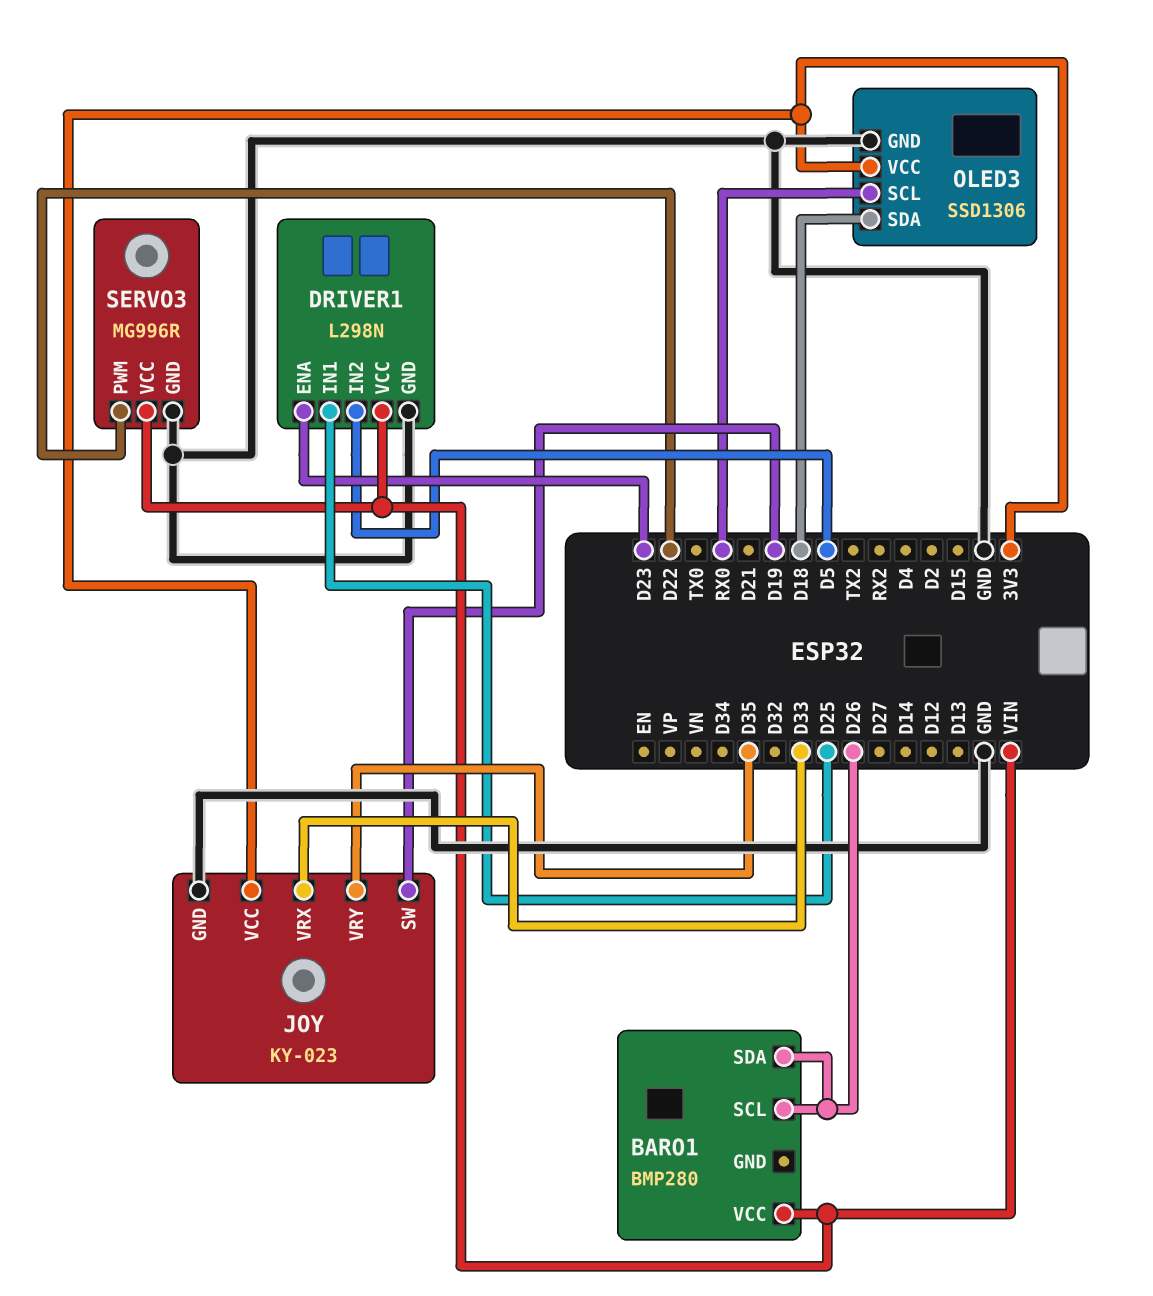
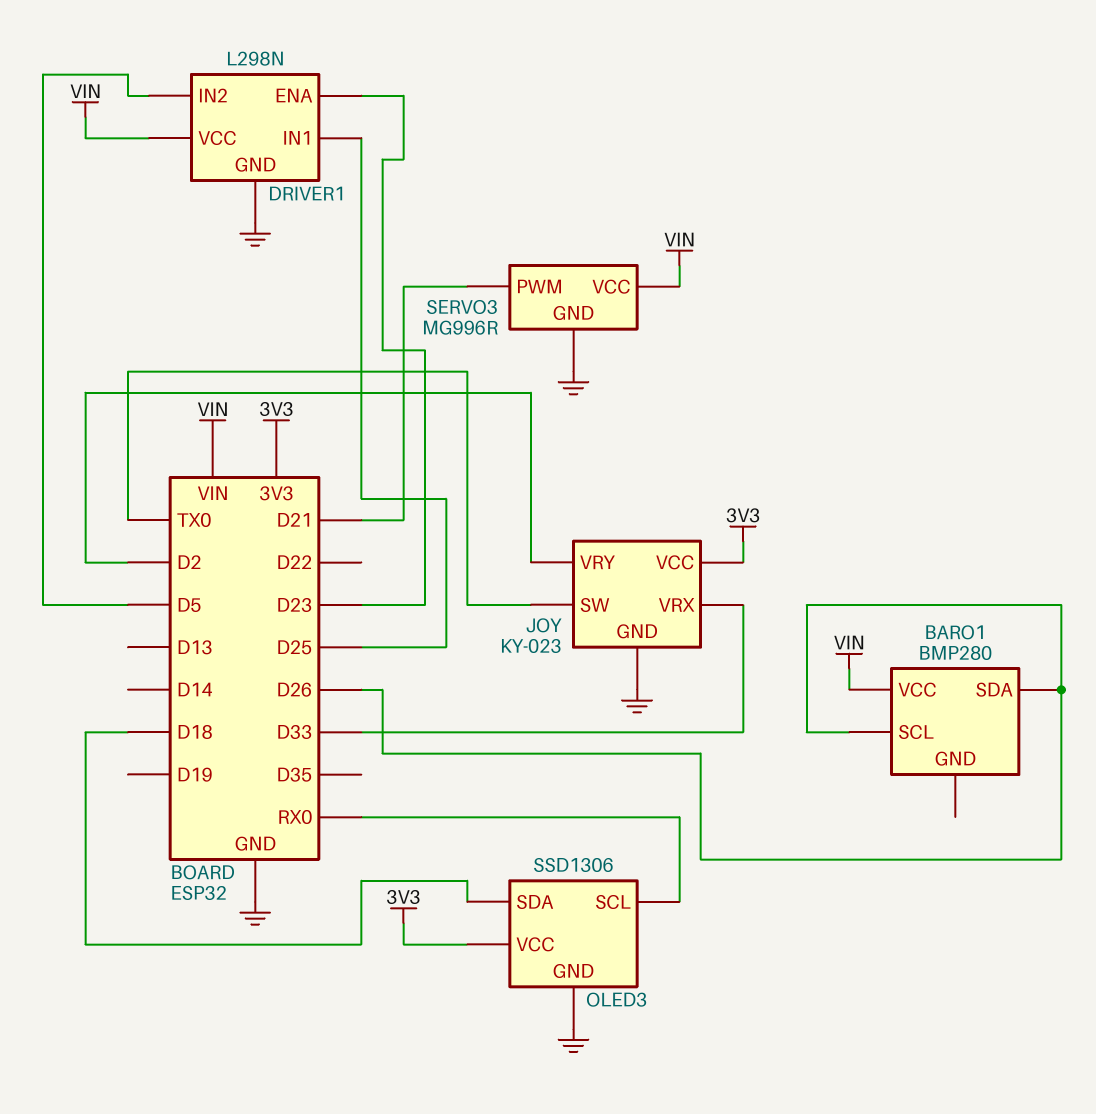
JOY pin SW: D19 -> TX0
JOY pin VRY: D35 -> D2
SERVO3 pin PWM: D22 -> D21

